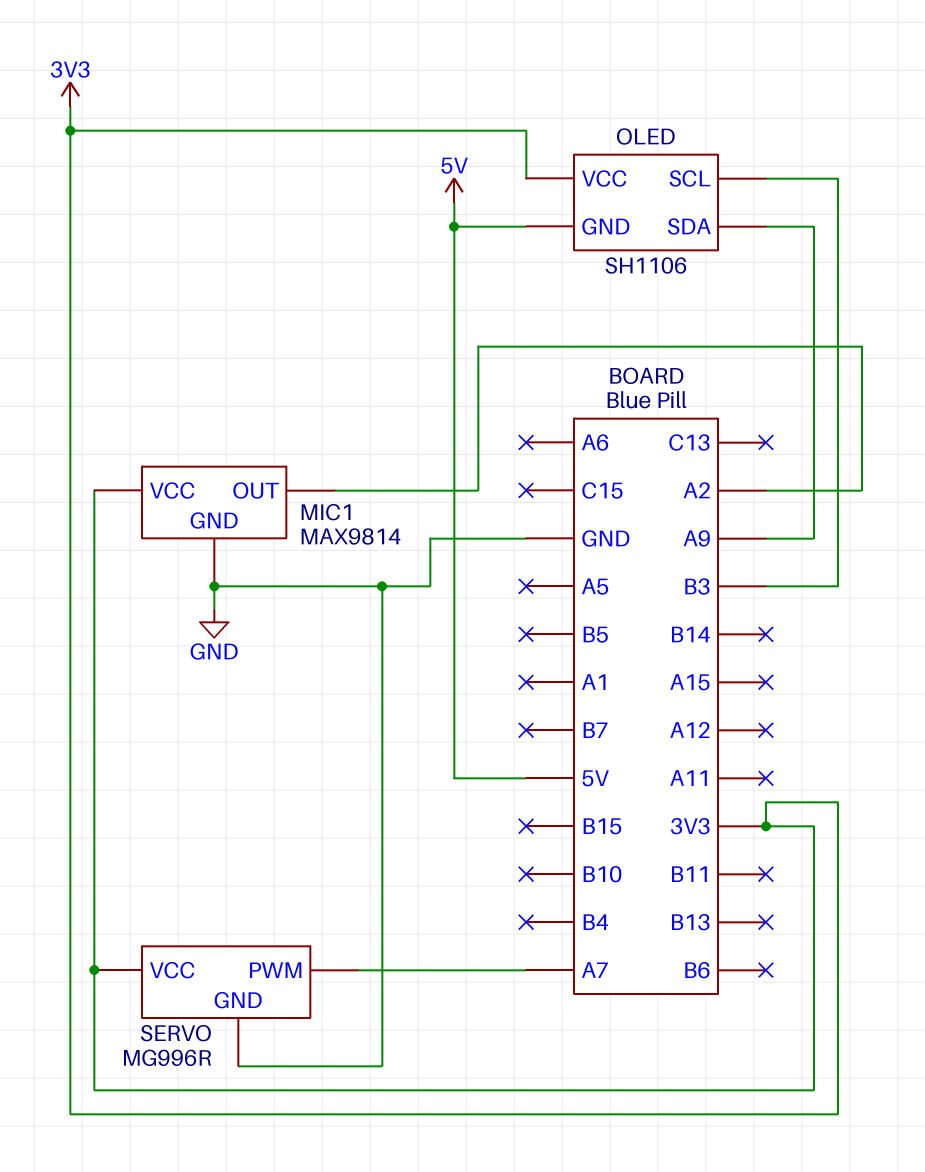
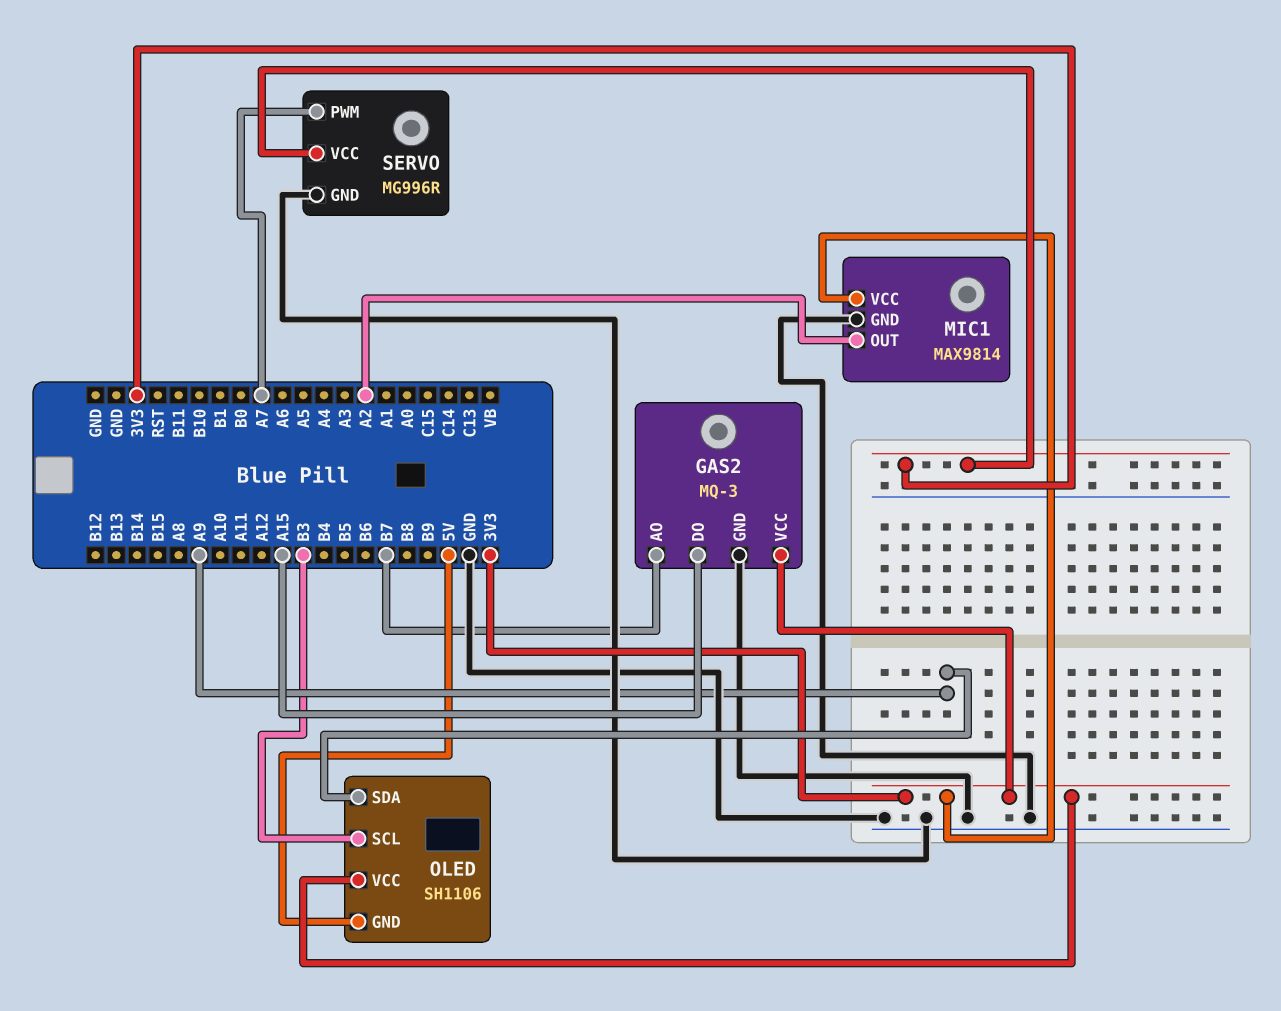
GAS2: none -> MQ-3
GAS2 pin AO: none -> B7
GAS2 pin DO: none -> A15
GAS2 pin GND: none -> GND
GAS2 pin VCC: none -> 3V3

